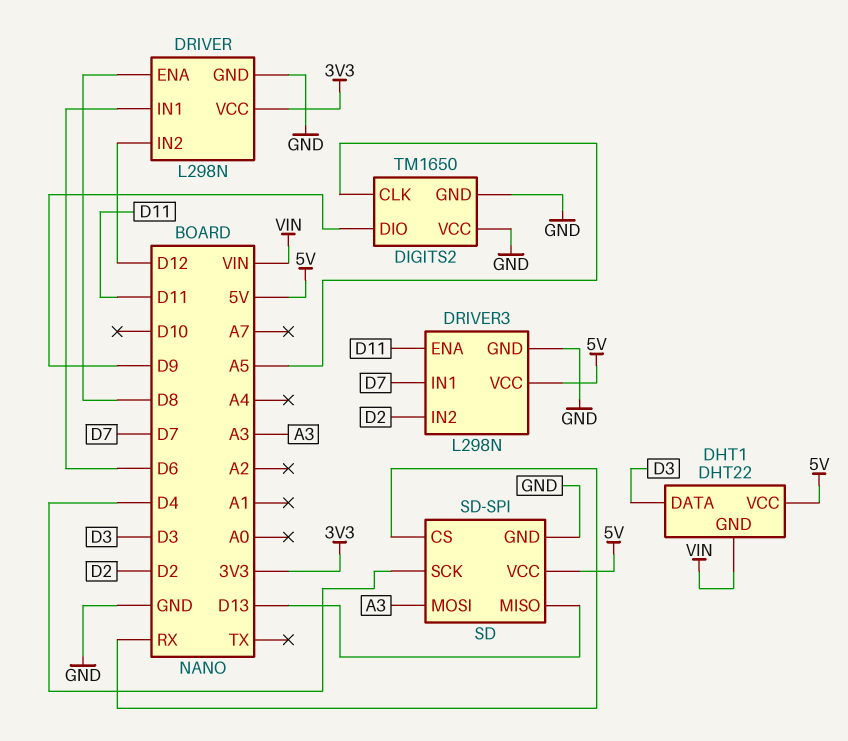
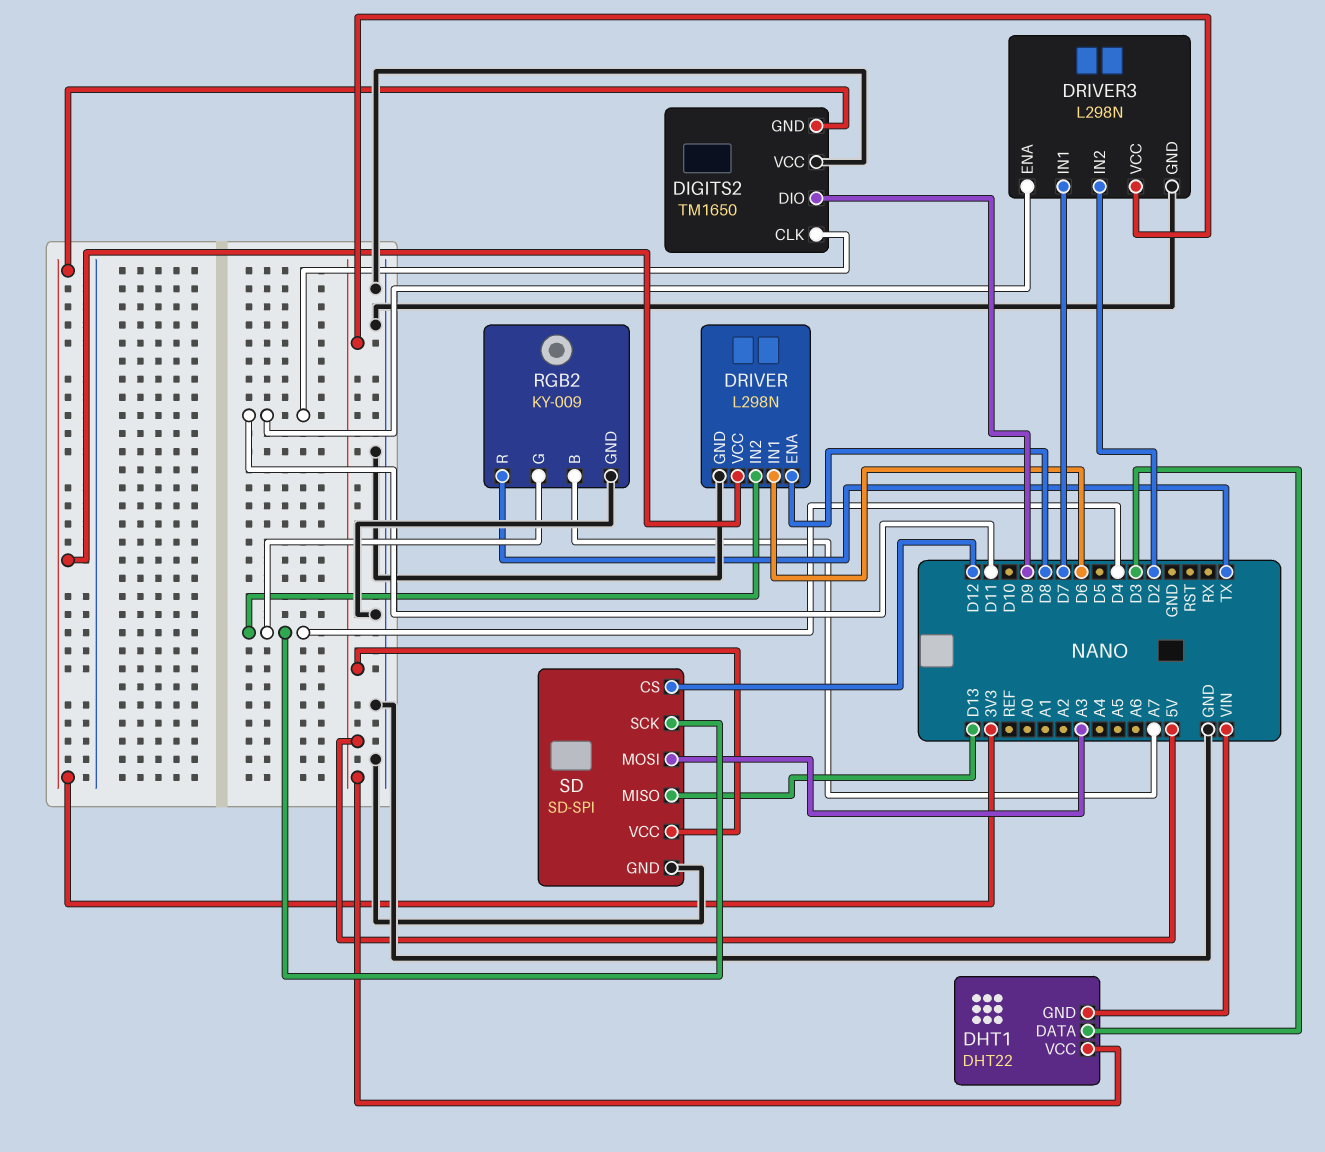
DIGITS2 pin CLK: A5 -> D11
DIGITS2 pin GND: GND -> 3V3
DRIVER pin IN2: D12 -> D4
RGB2: none -> KY-009
RGB2 pin B: none -> A7
RGB2 pin G: none -> D4
RGB2 pin GND: none -> GND
RGB2 pin R: none -> TX
SD pin CS: RX -> D12

